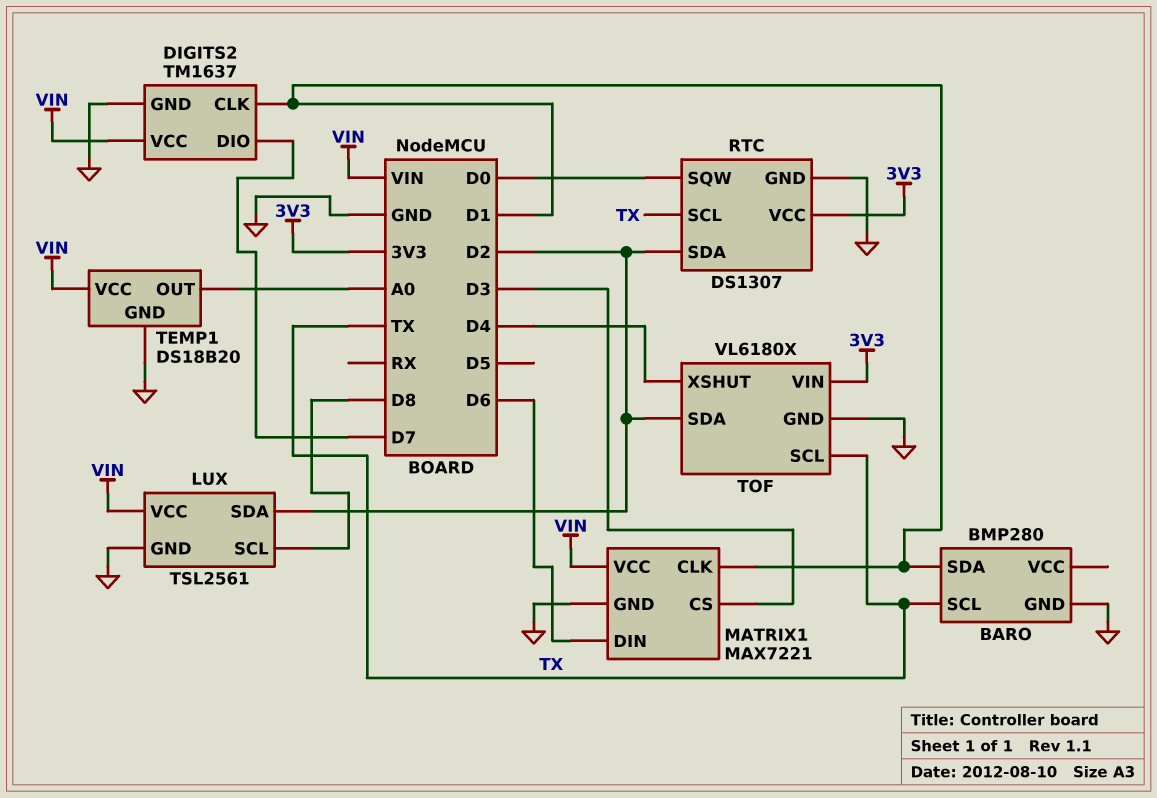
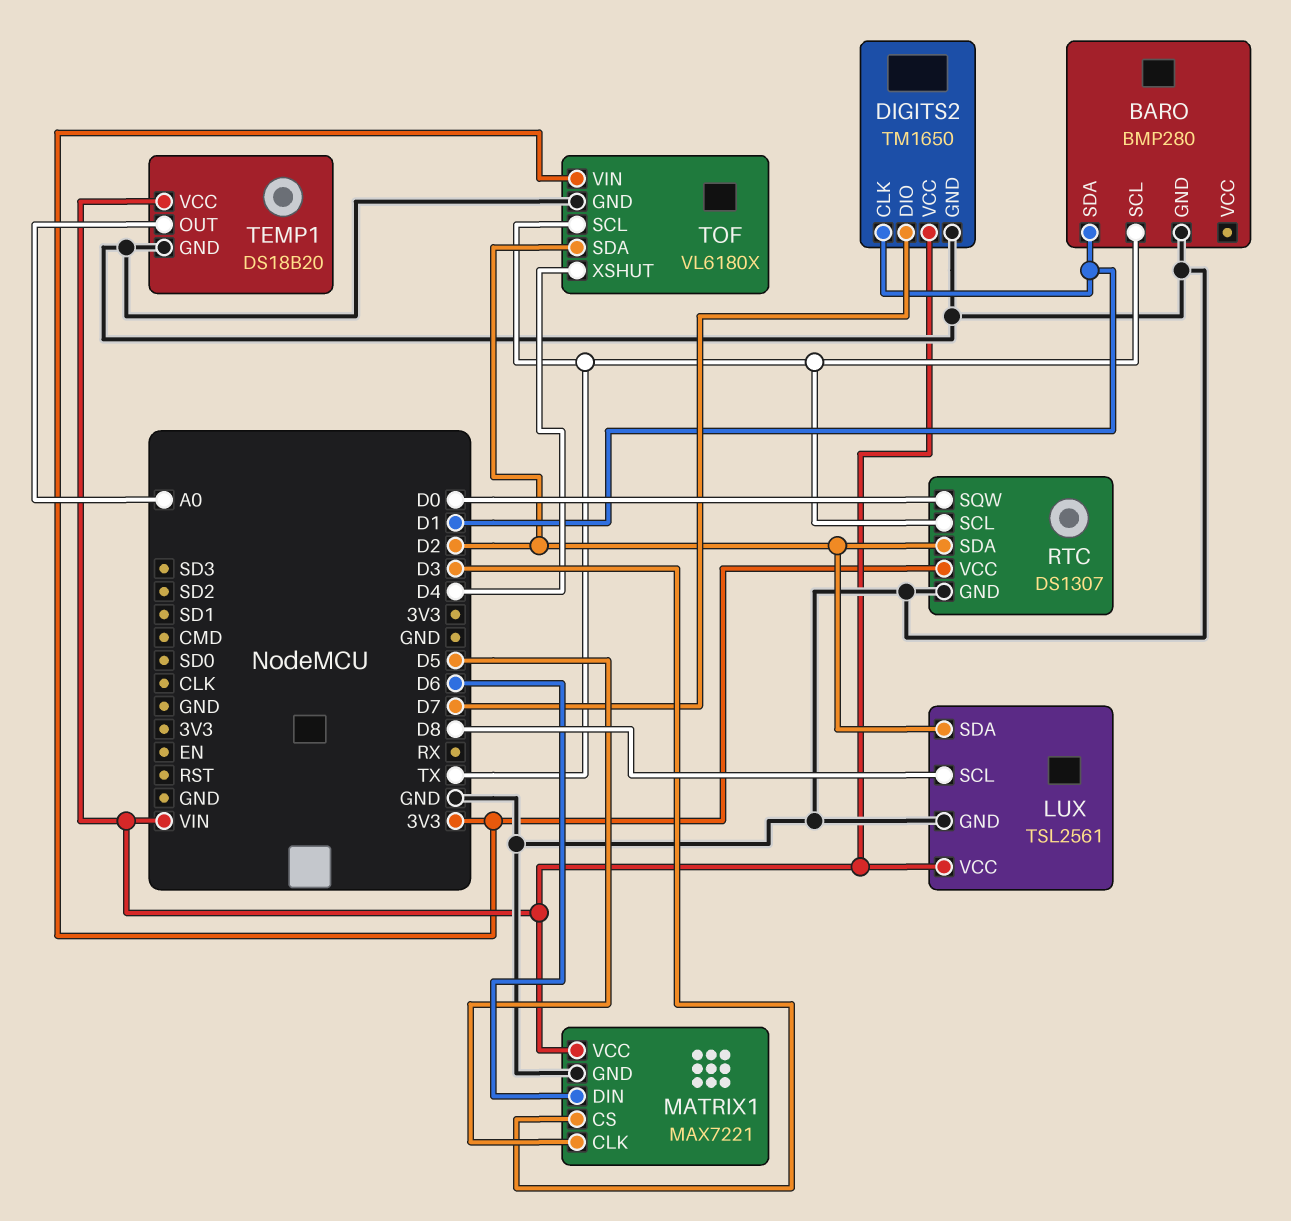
DIGITS2: TM1637 -> TM1650
MATRIX1 pin CLK: D1 -> D5

